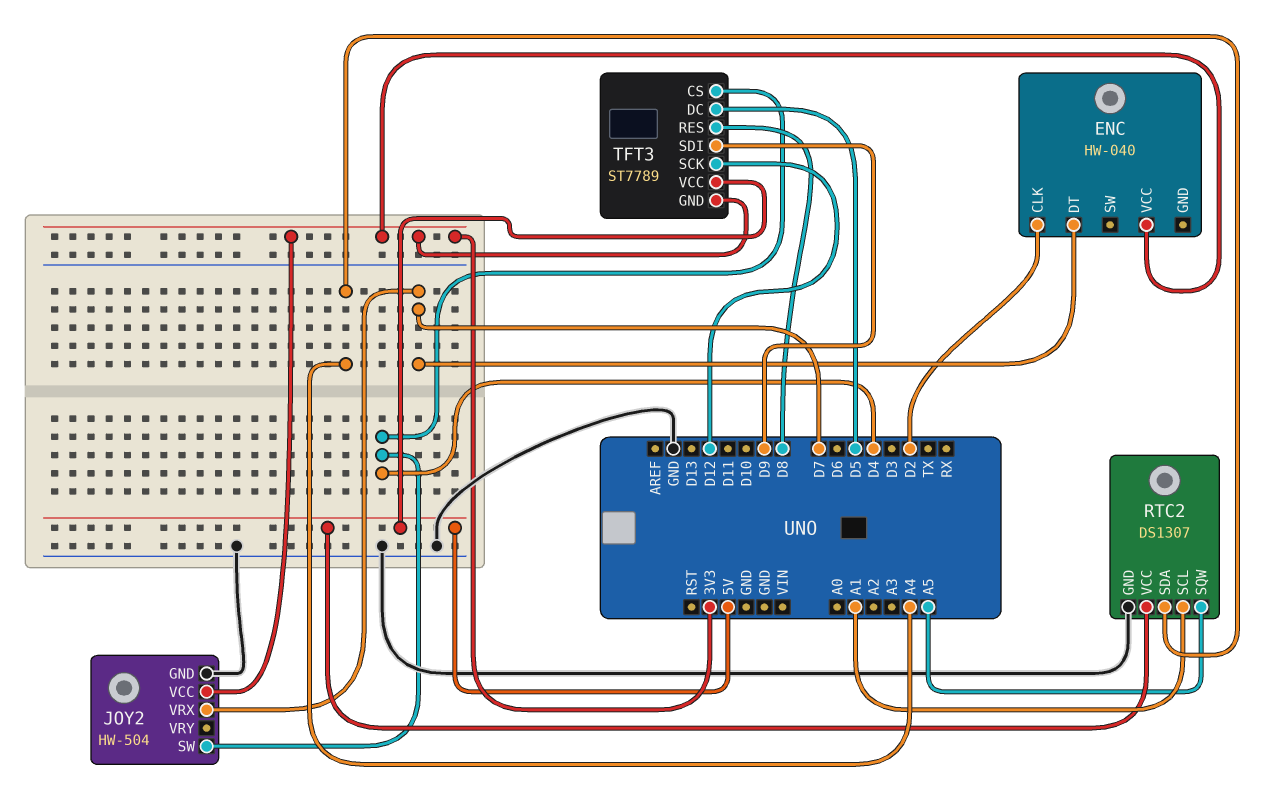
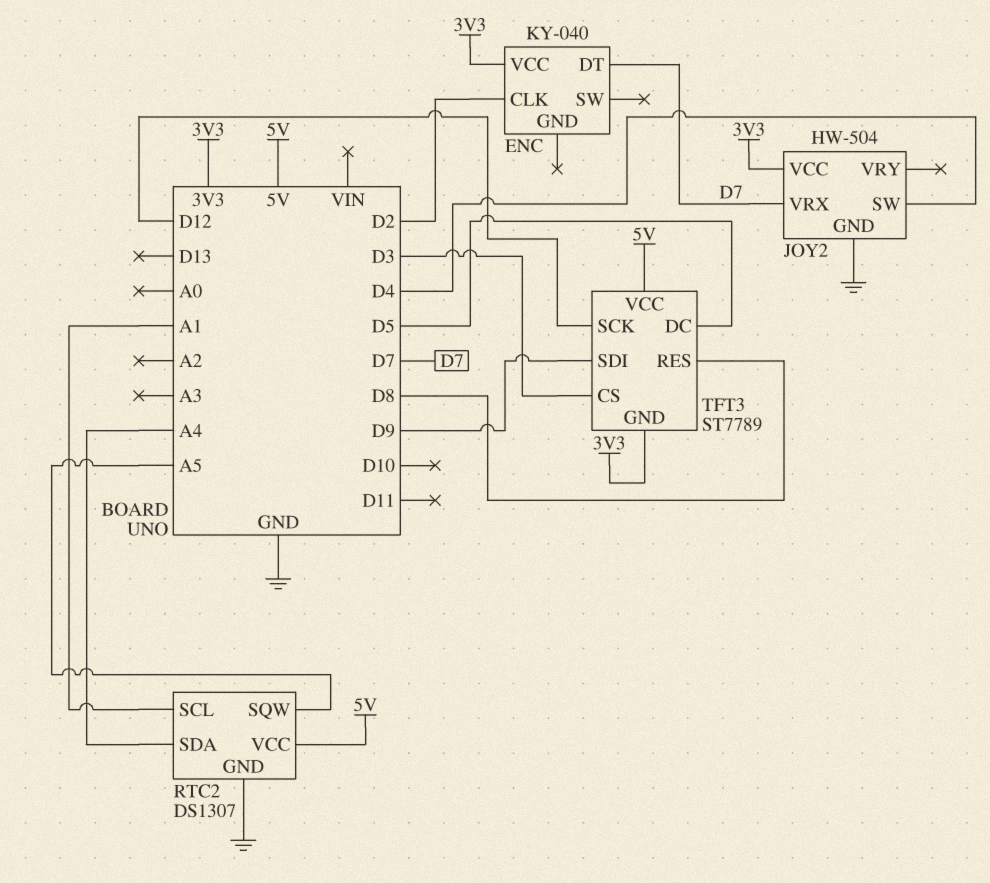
ENC: HW-040 -> KY-040
TFT3 pin CS: D4 -> D3

